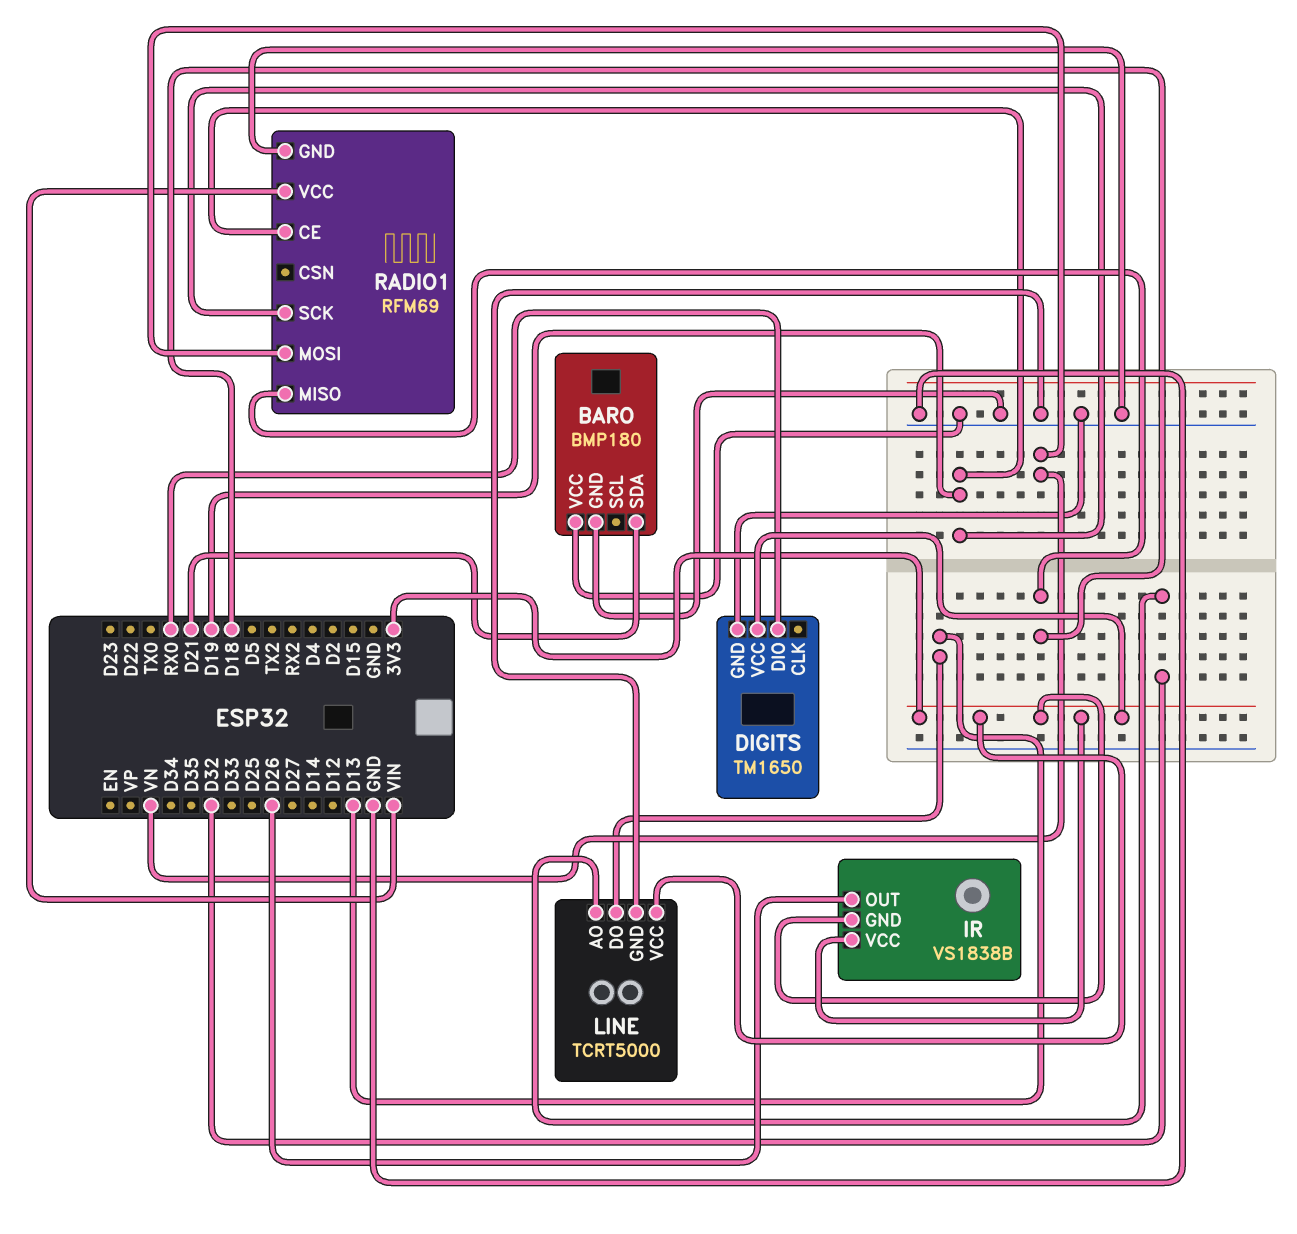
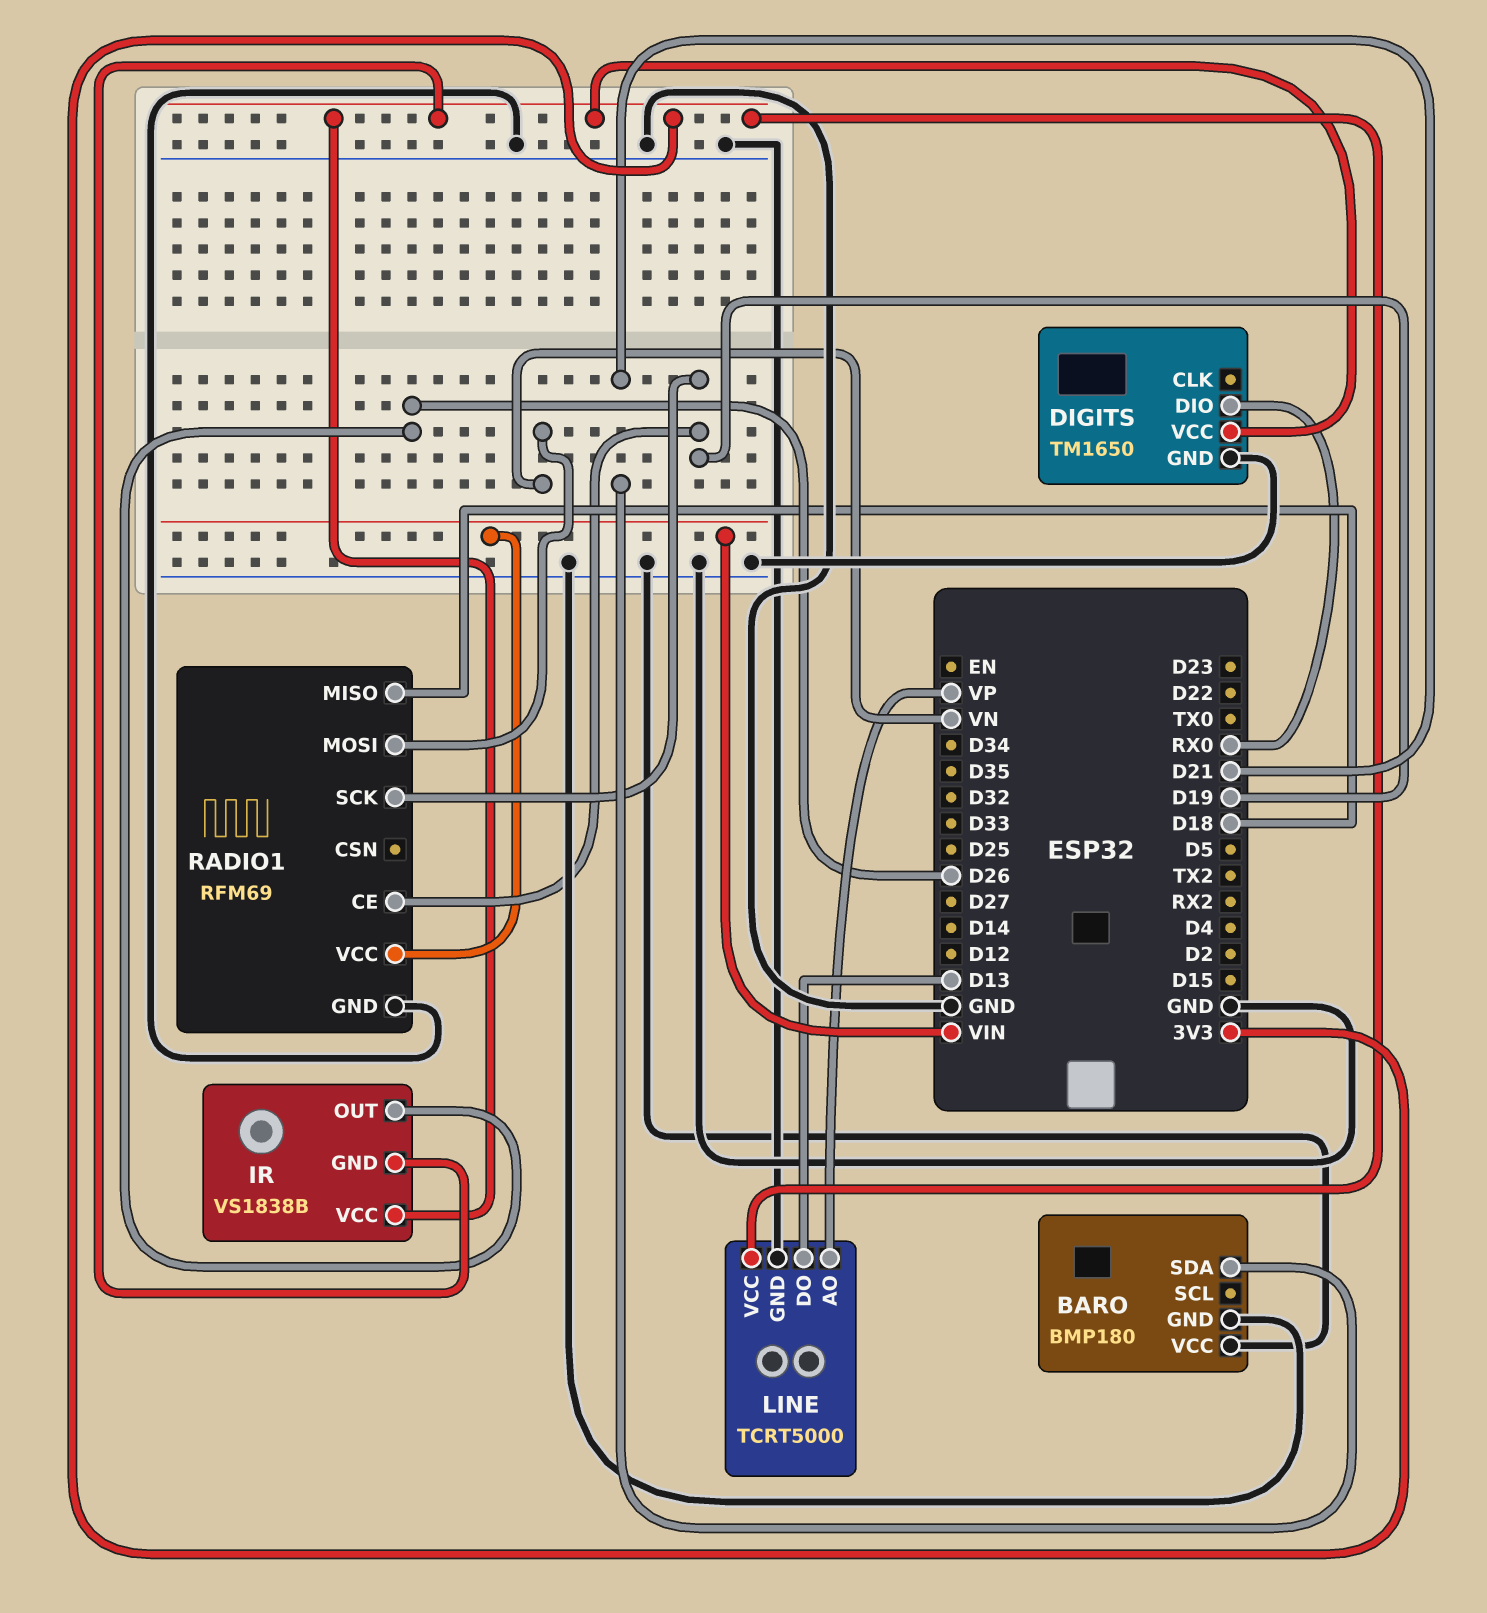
LINE pin AO: D32 -> VP

